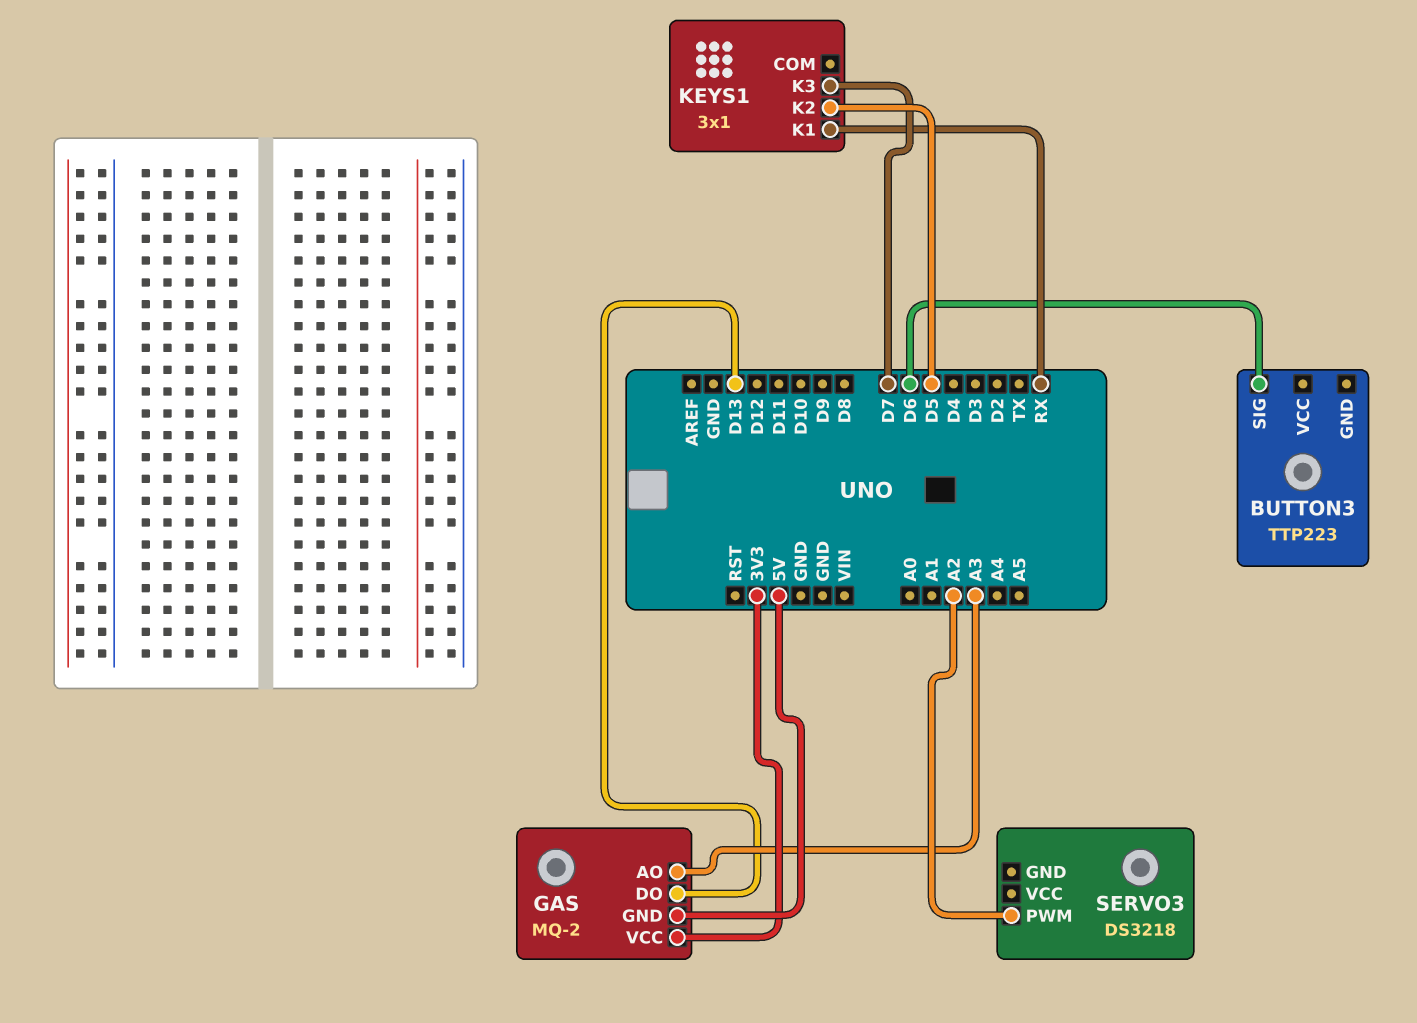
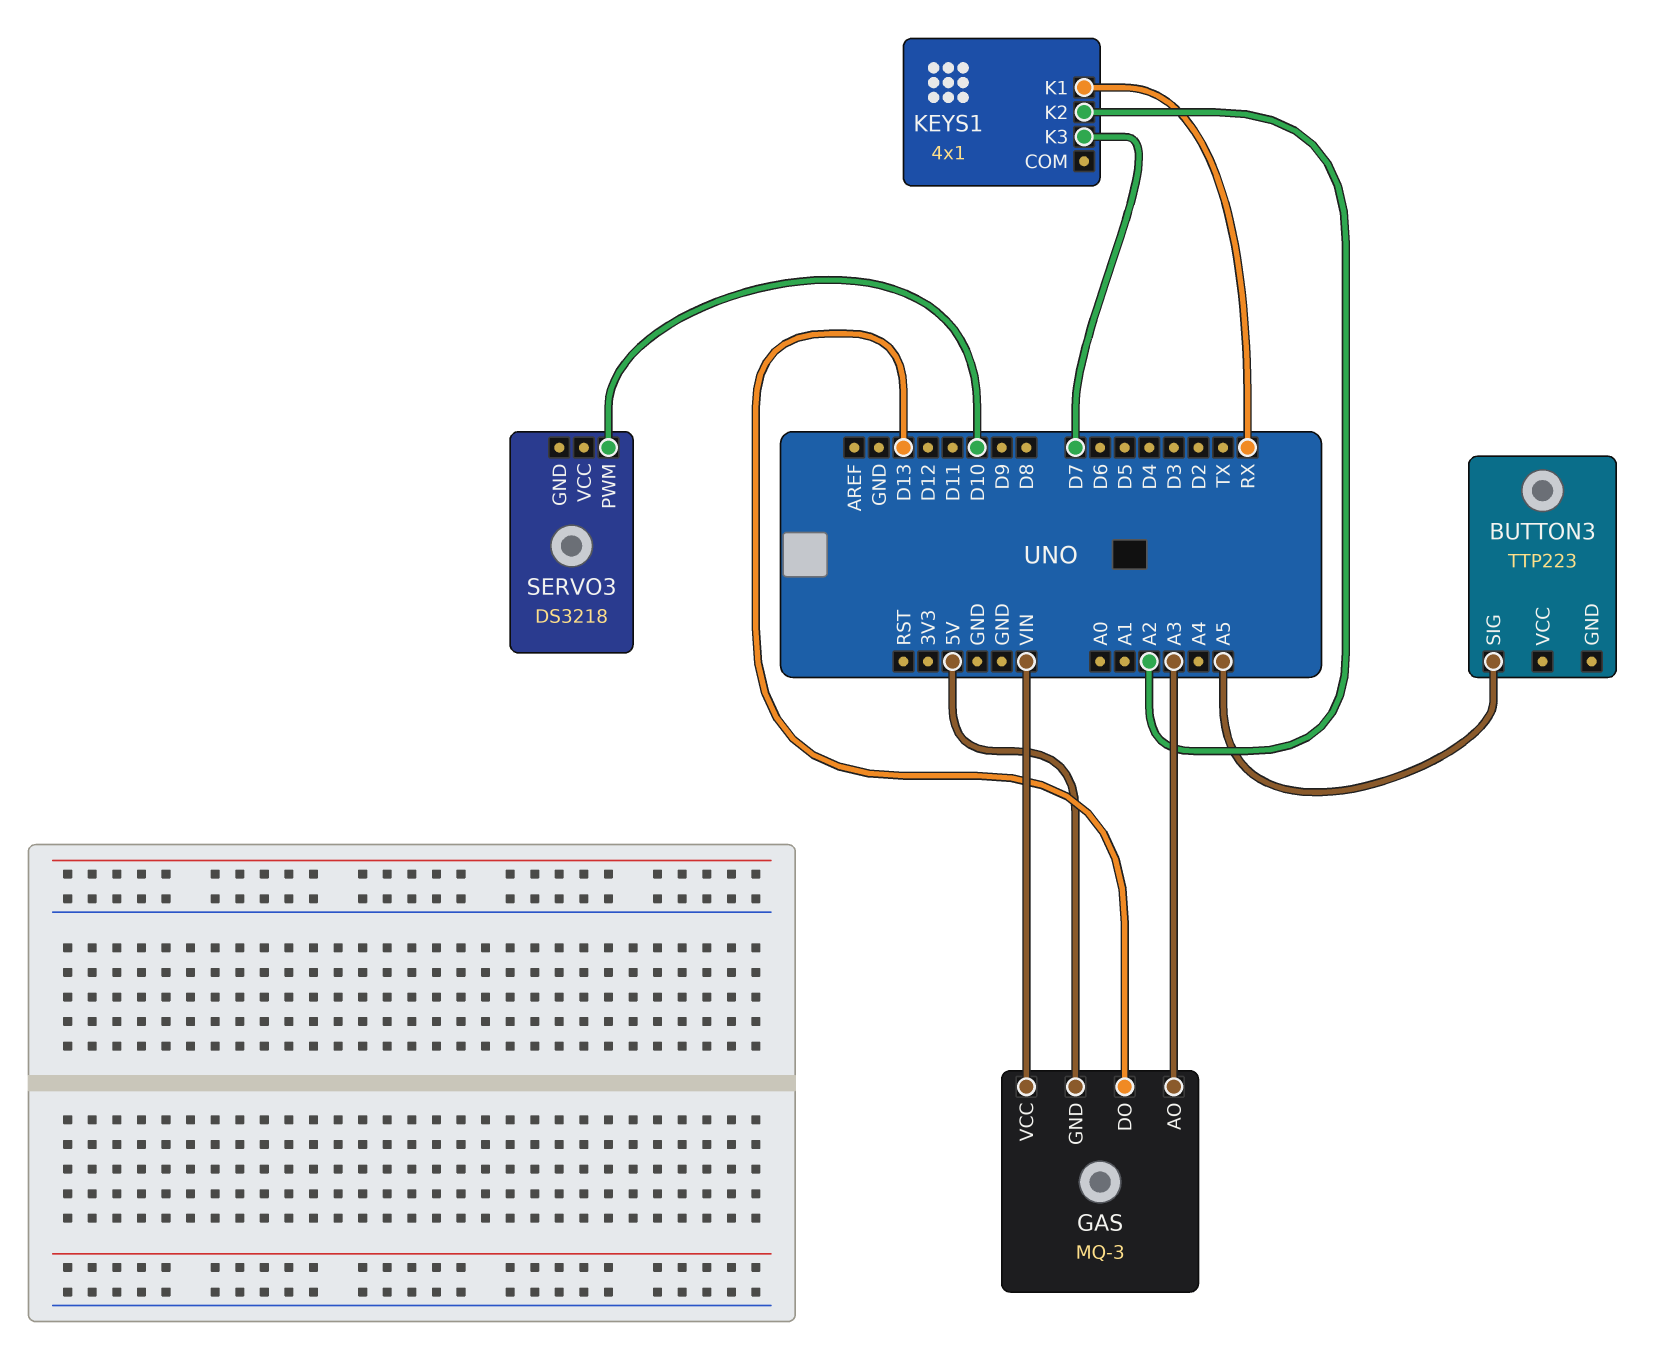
BUTTON3 pin SIG: D6 -> A5
GAS: MQ-2 -> MQ-3
GAS pin VCC: 3V3 -> VIN
KEYS1: 3x1 -> 4x1
KEYS1 pin K2: D5 -> A2
SERVO3 pin PWM: A2 -> D10

